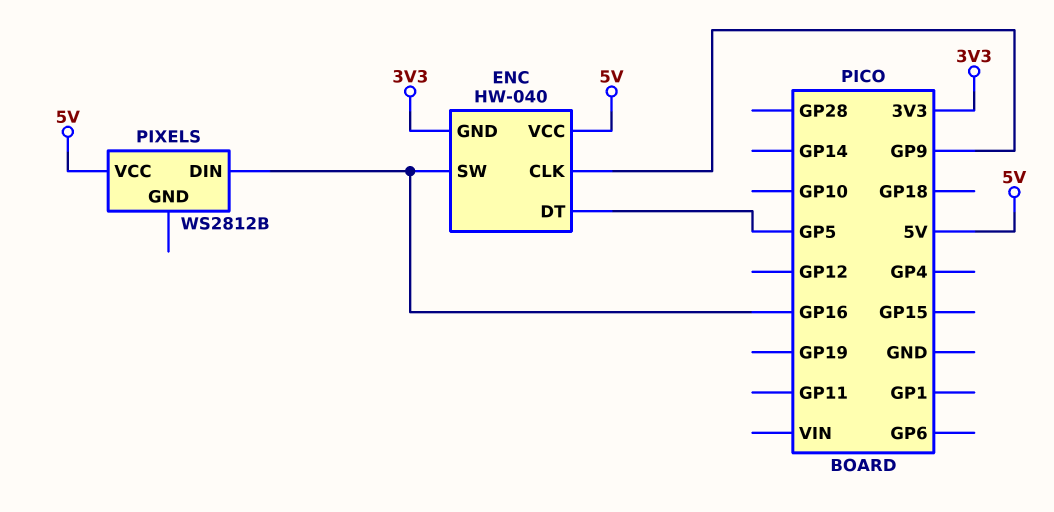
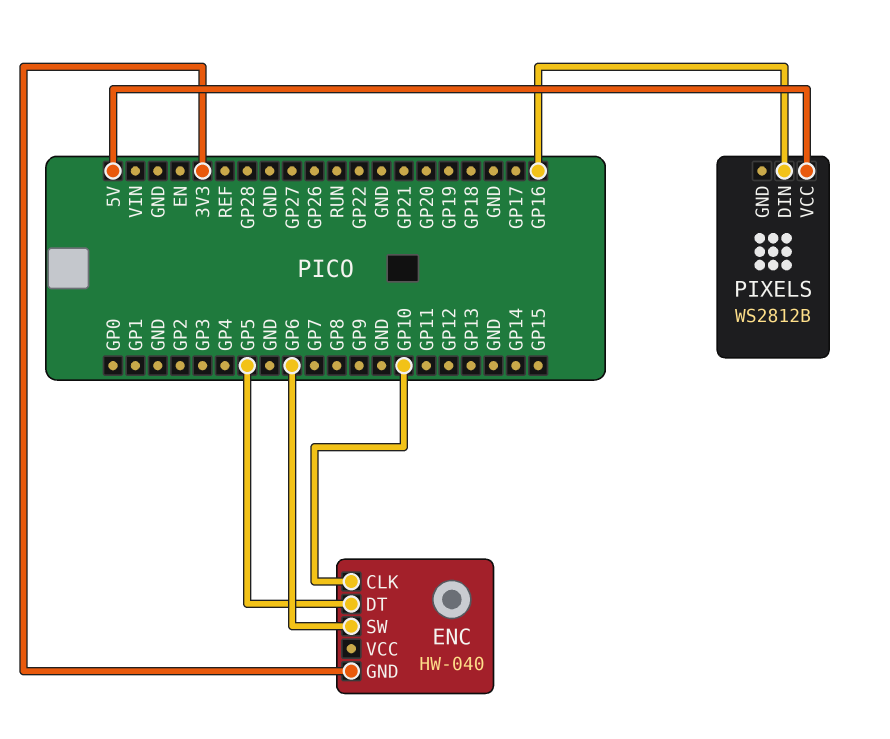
ENC pin CLK: GP9 -> GP10
ENC pin SW: GP16 -> GP6
ENC pin VCC: 5V -> none

